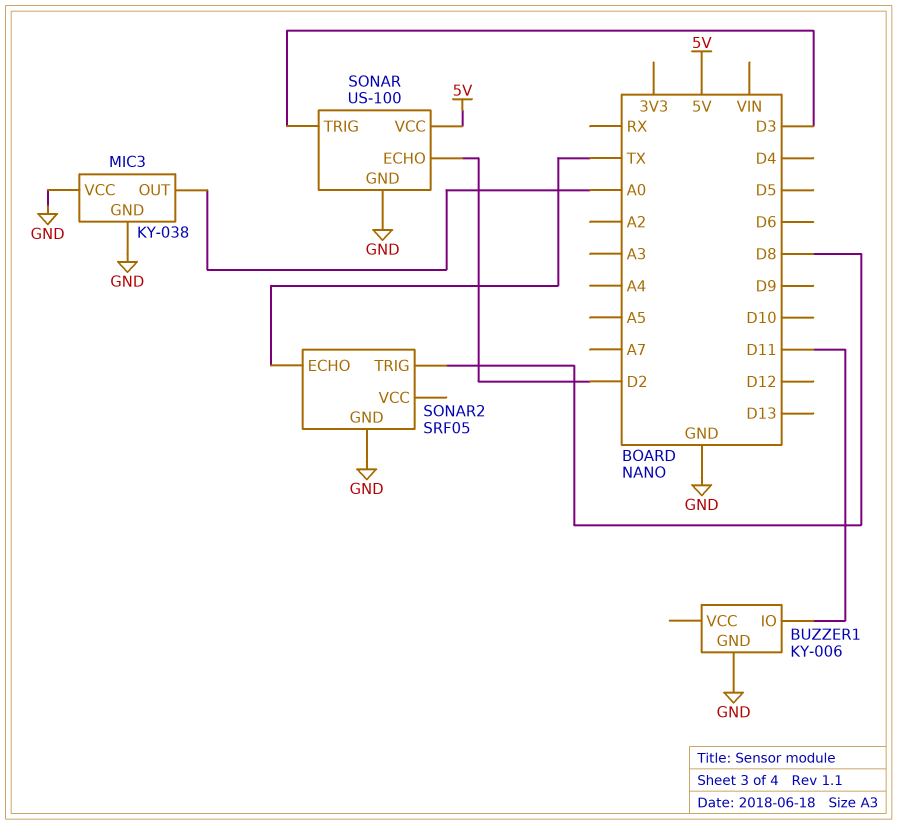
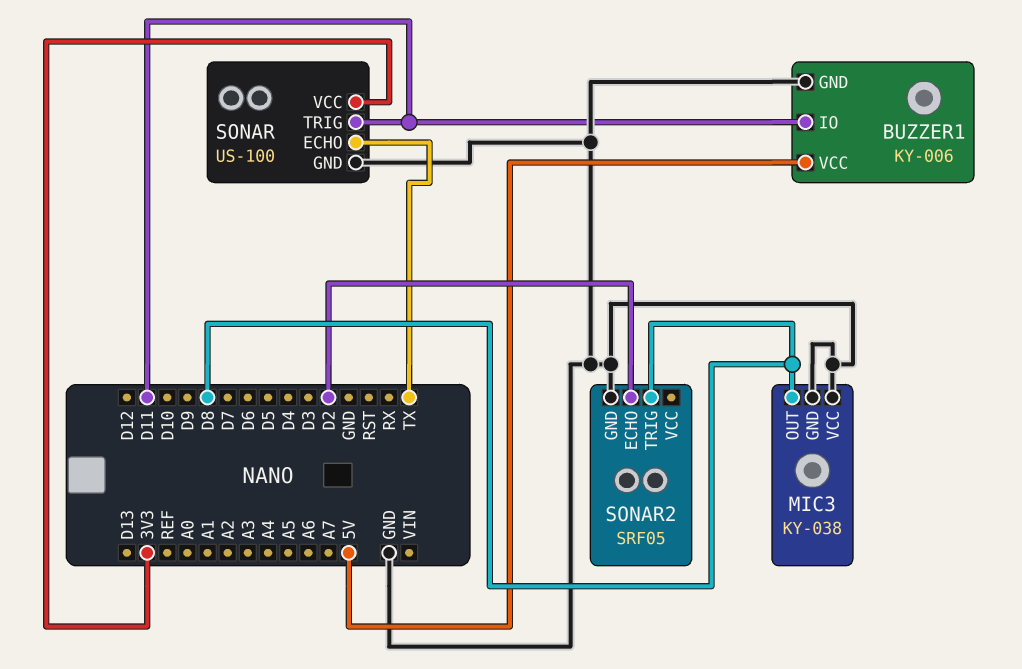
BUZZER1 pin VCC: none -> 5V
MIC3 pin OUT: A0 -> D8
SONAR pin ECHO: D2 -> TX
SONAR pin TRIG: D3 -> D11
SONAR pin VCC: 5V -> 3V3
SONAR2 pin ECHO: TX -> D2

